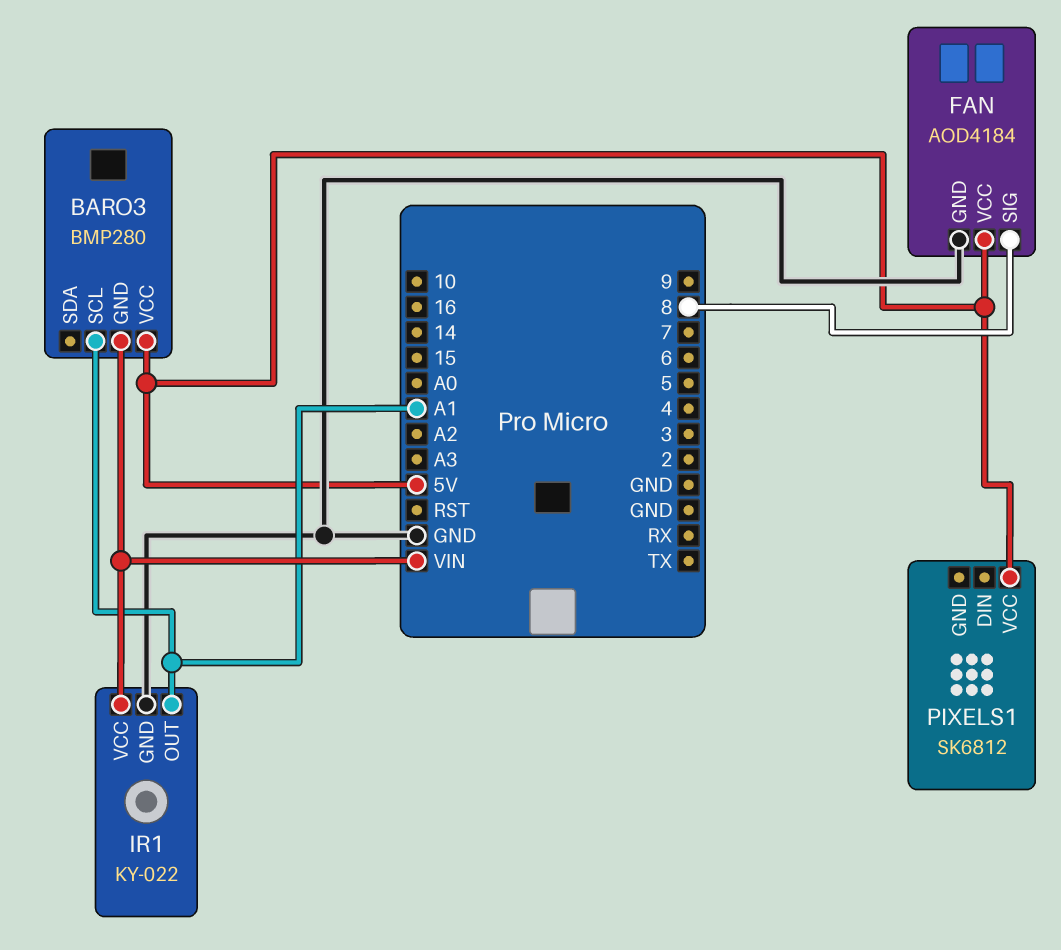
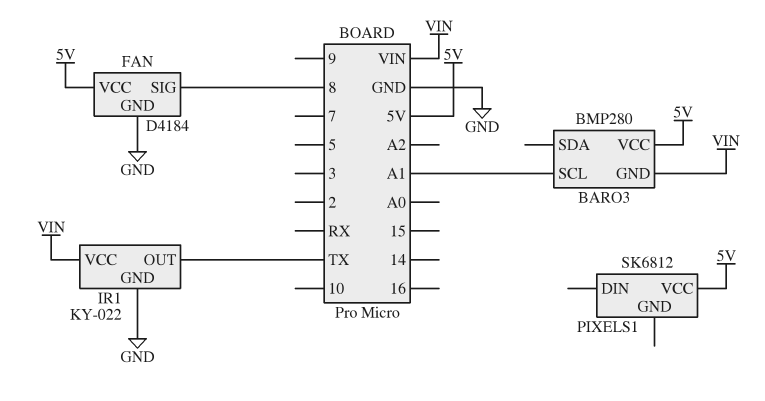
FAN: AOD4184 -> D4184
IR1 pin OUT: A1 -> TX

